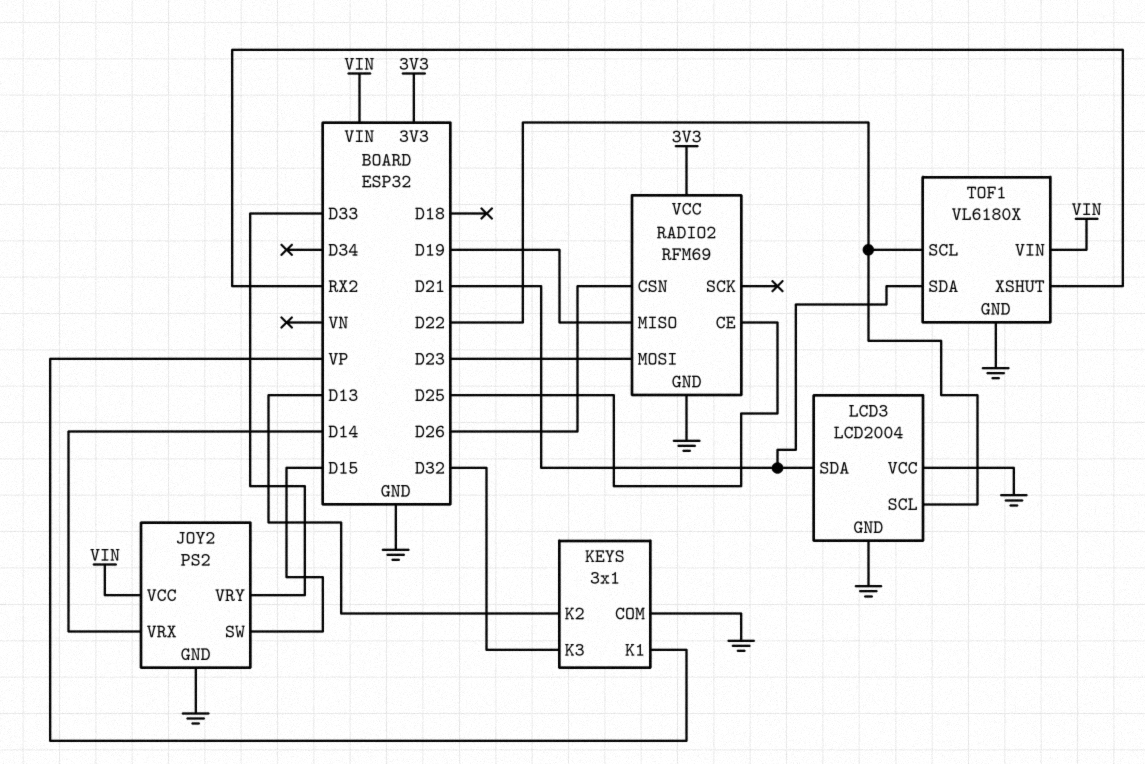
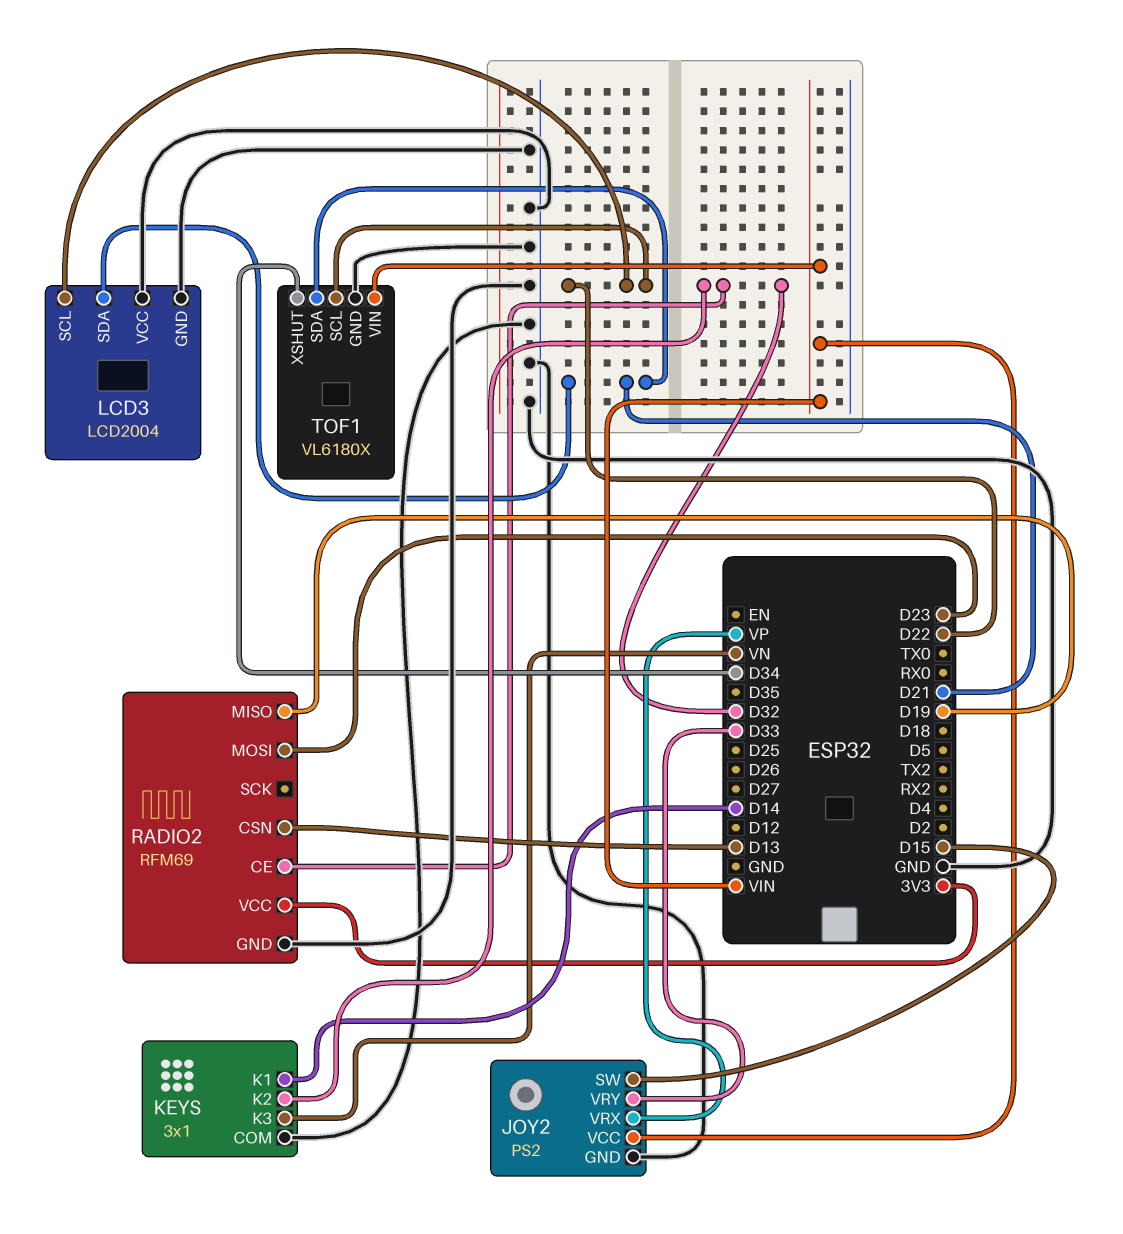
JOY2 pin VRX: D14 -> VP
KEYS pin K1: VP -> D14
KEYS pin K2: D13 -> D32
KEYS pin K3: D32 -> VN
RADIO2 pin CE: D25 -> D32
RADIO2 pin CSN: D26 -> D13
TOF1 pin XSHUT: RX2 -> D34

